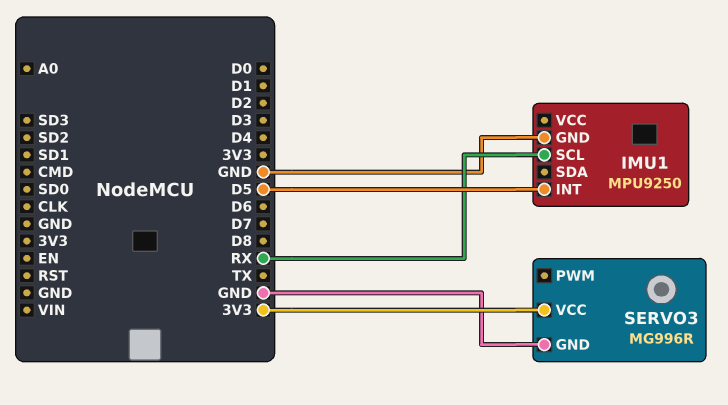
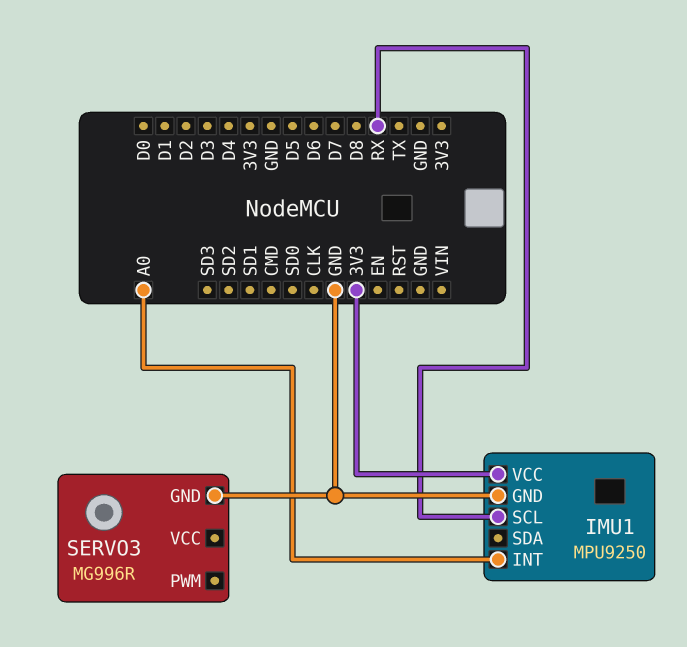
IMU1 pin INT: D5 -> A0
IMU1 pin VCC: none -> 3V3
SERVO3 pin VCC: 3V3 -> none

